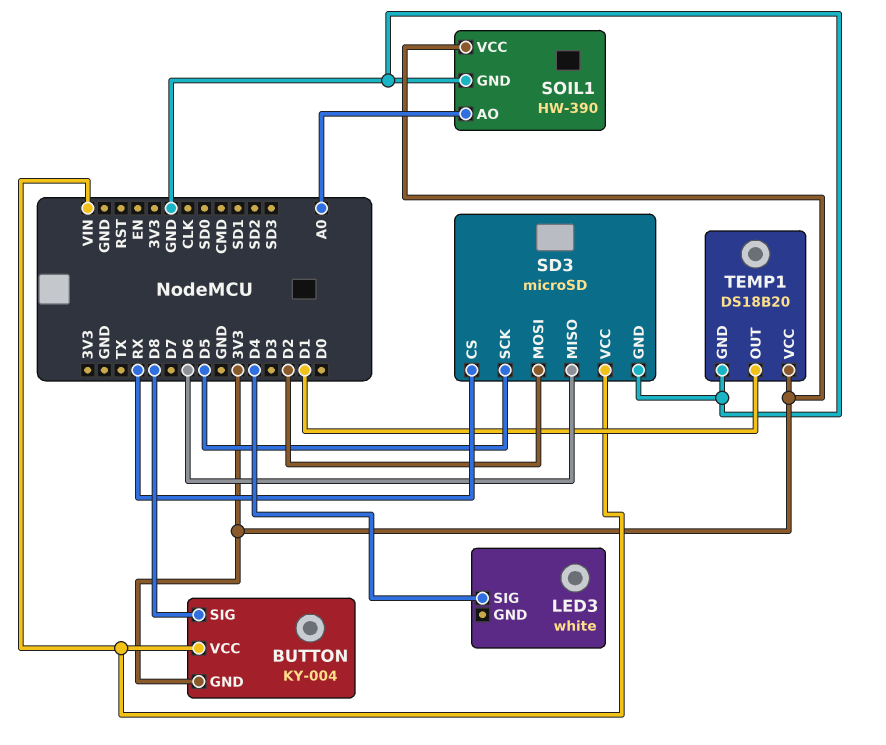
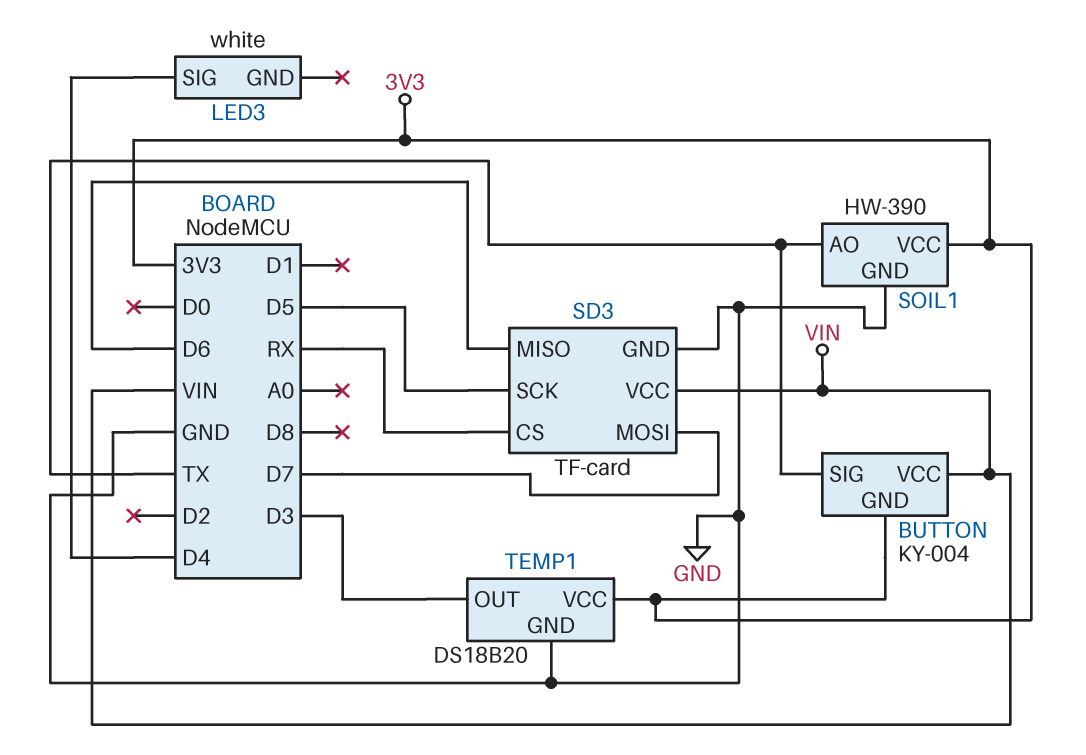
BUTTON pin SIG: D8 -> TX
SD3: microSD -> TF-card
SD3 pin MOSI: D2 -> D7
SOIL1 pin AO: A0 -> TX
TEMP1 pin OUT: D1 -> D3

